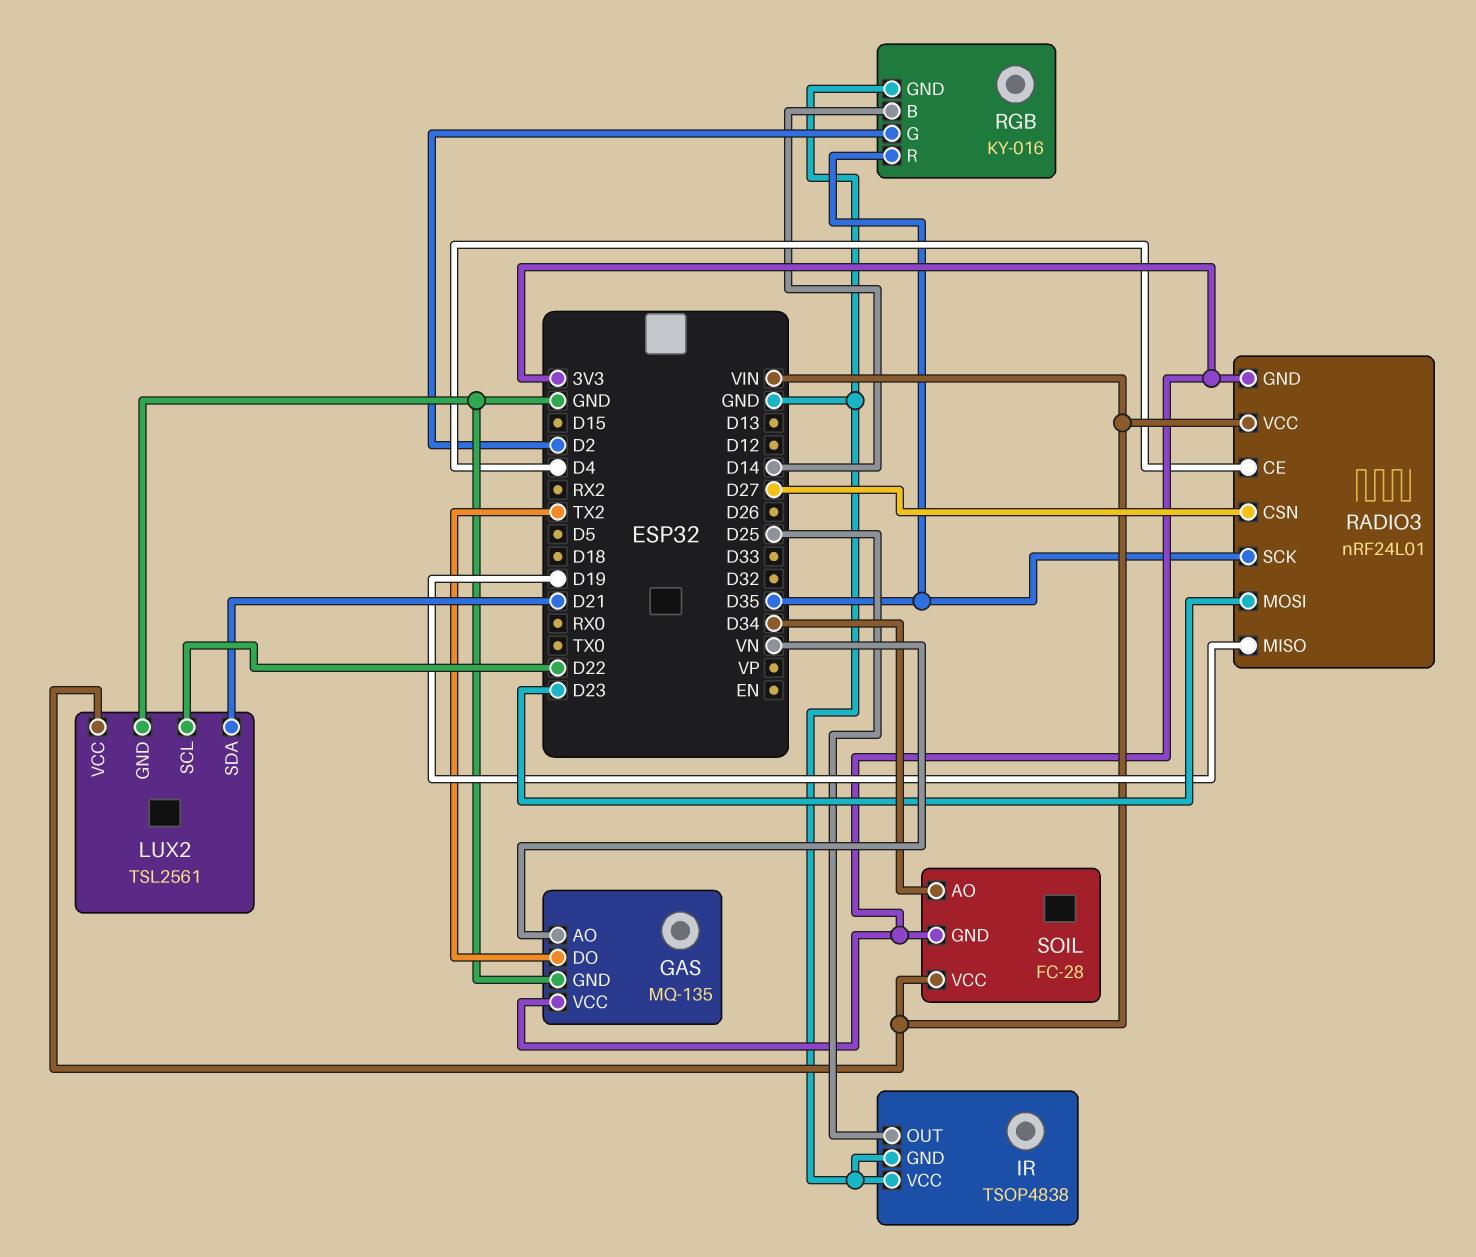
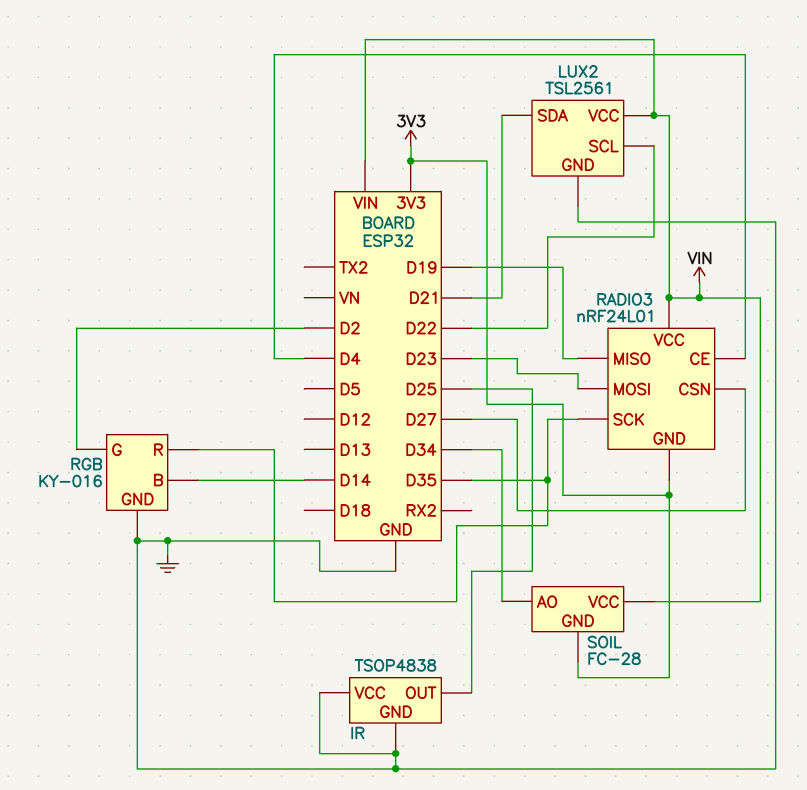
GAS: MQ-135 -> none
GAS pin AO: VN -> none
GAS pin DO: TX2 -> none
GAS pin GND: GND -> none
GAS pin VCC: 3V3 -> none

